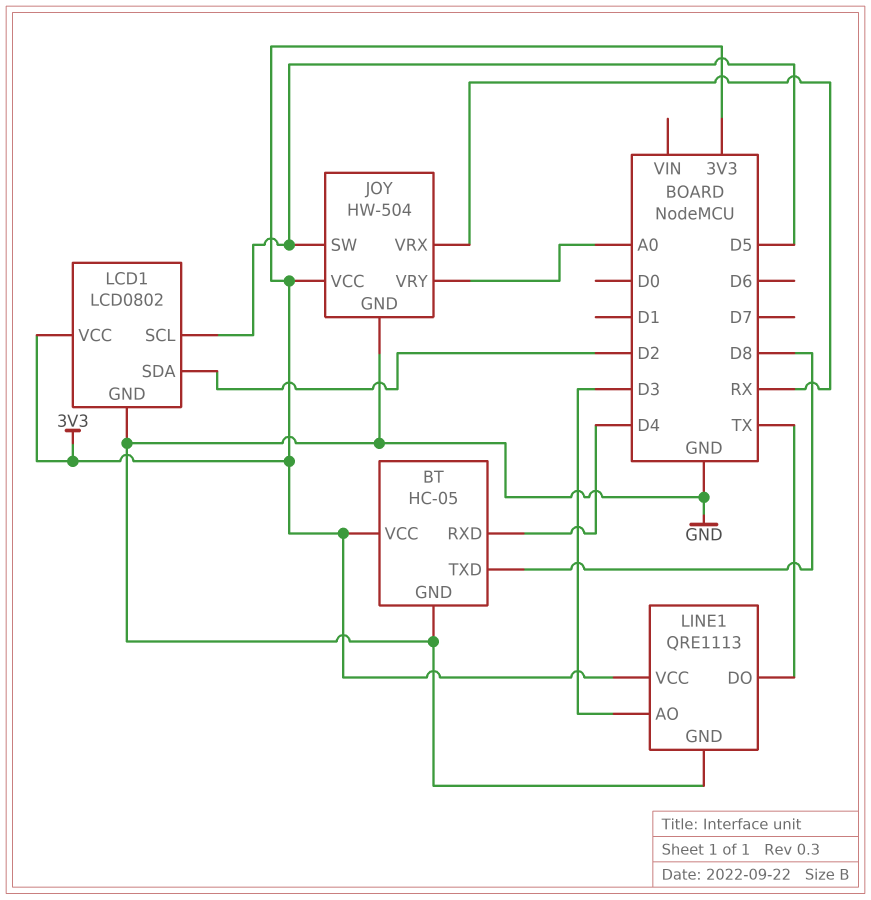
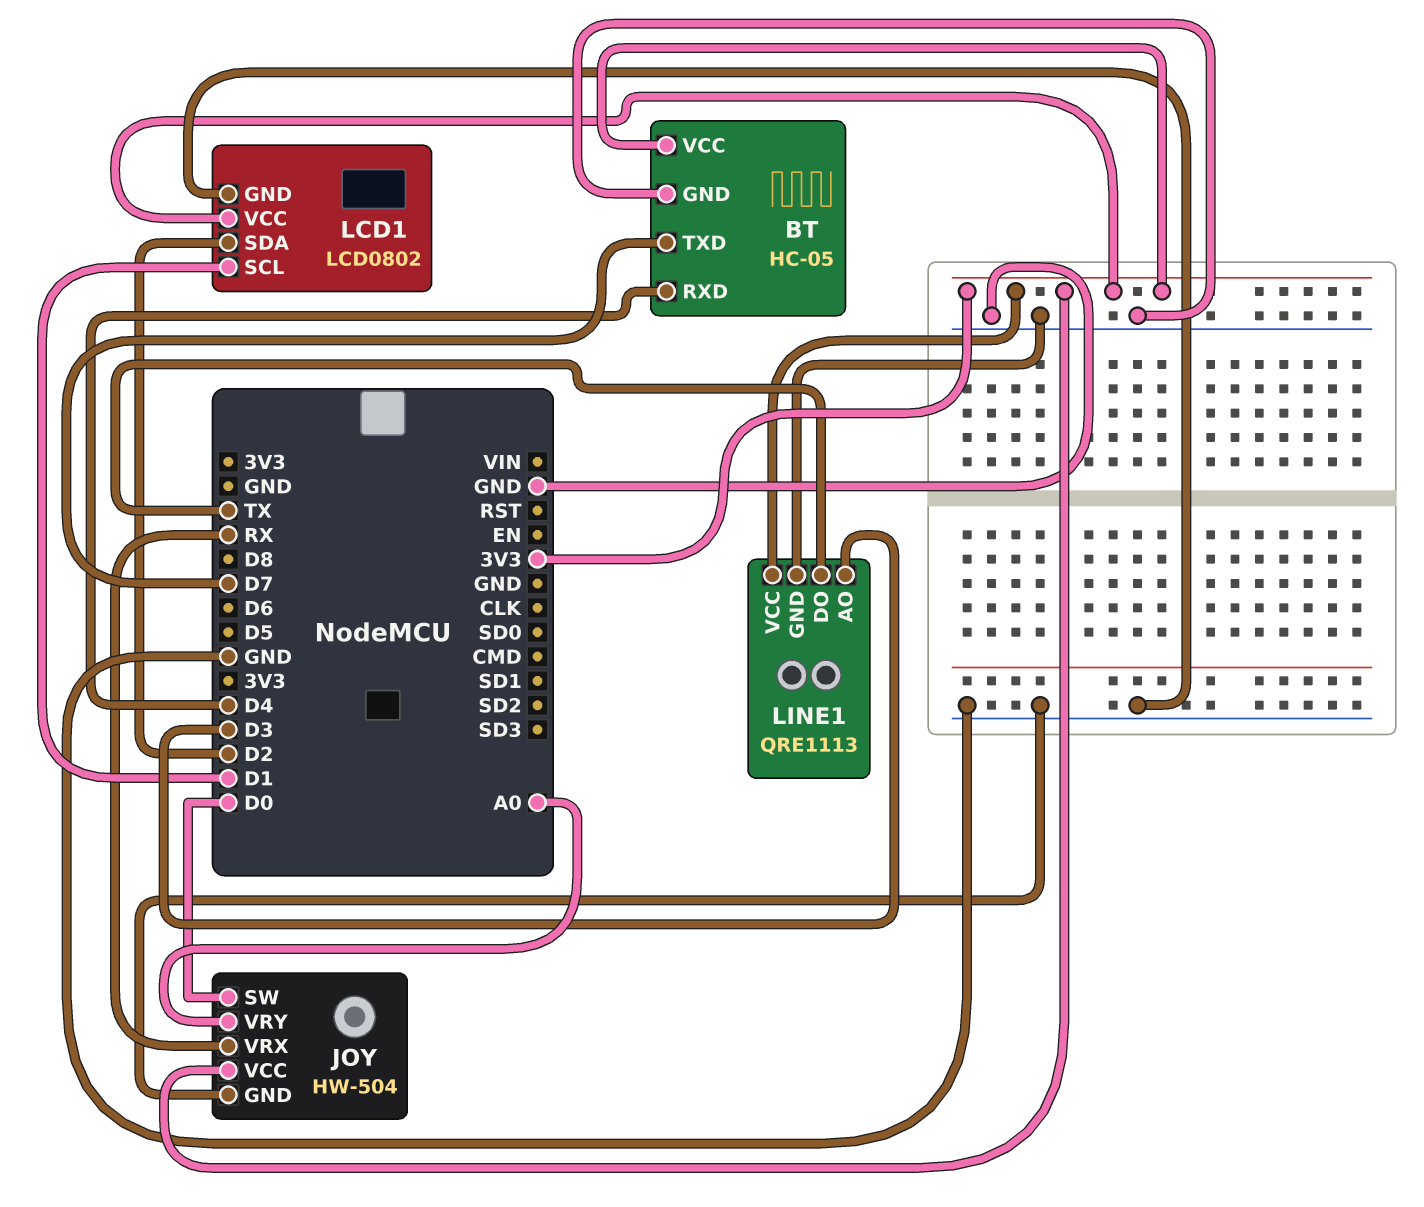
BT pin TXD: D8 -> D7
JOY pin SW: D5 -> D0
LCD1 pin SCL: D5 -> D1

